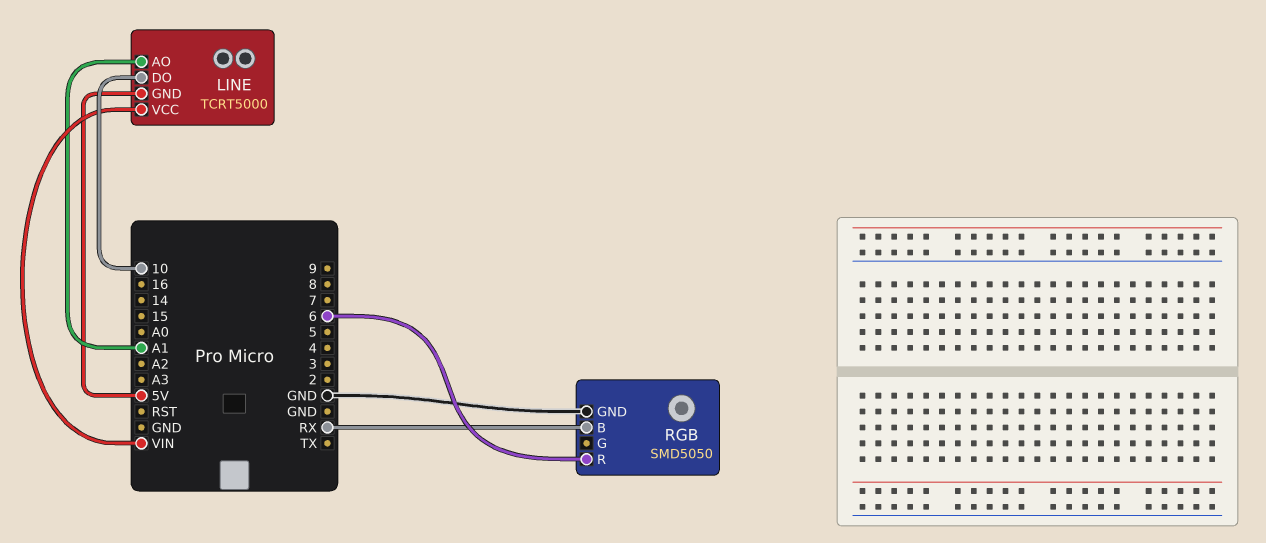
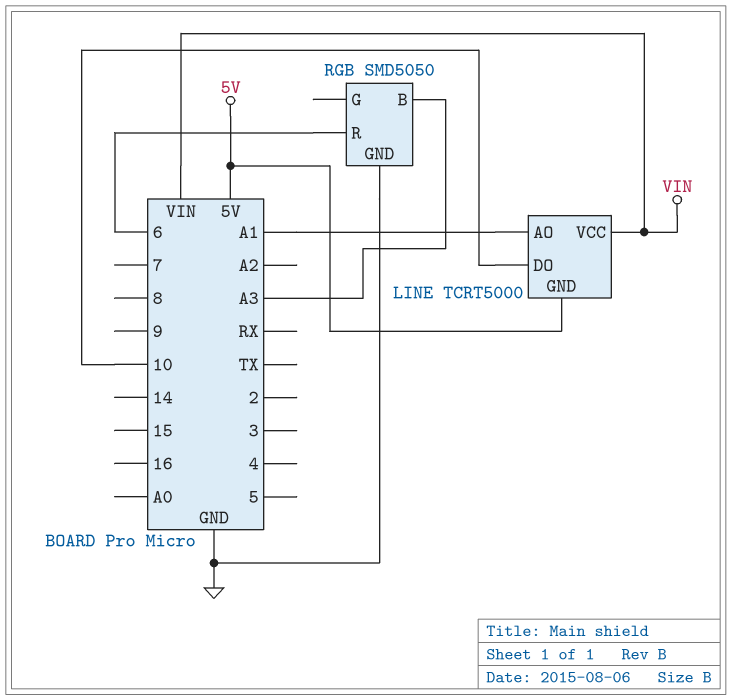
RGB pin B: RX -> A3

